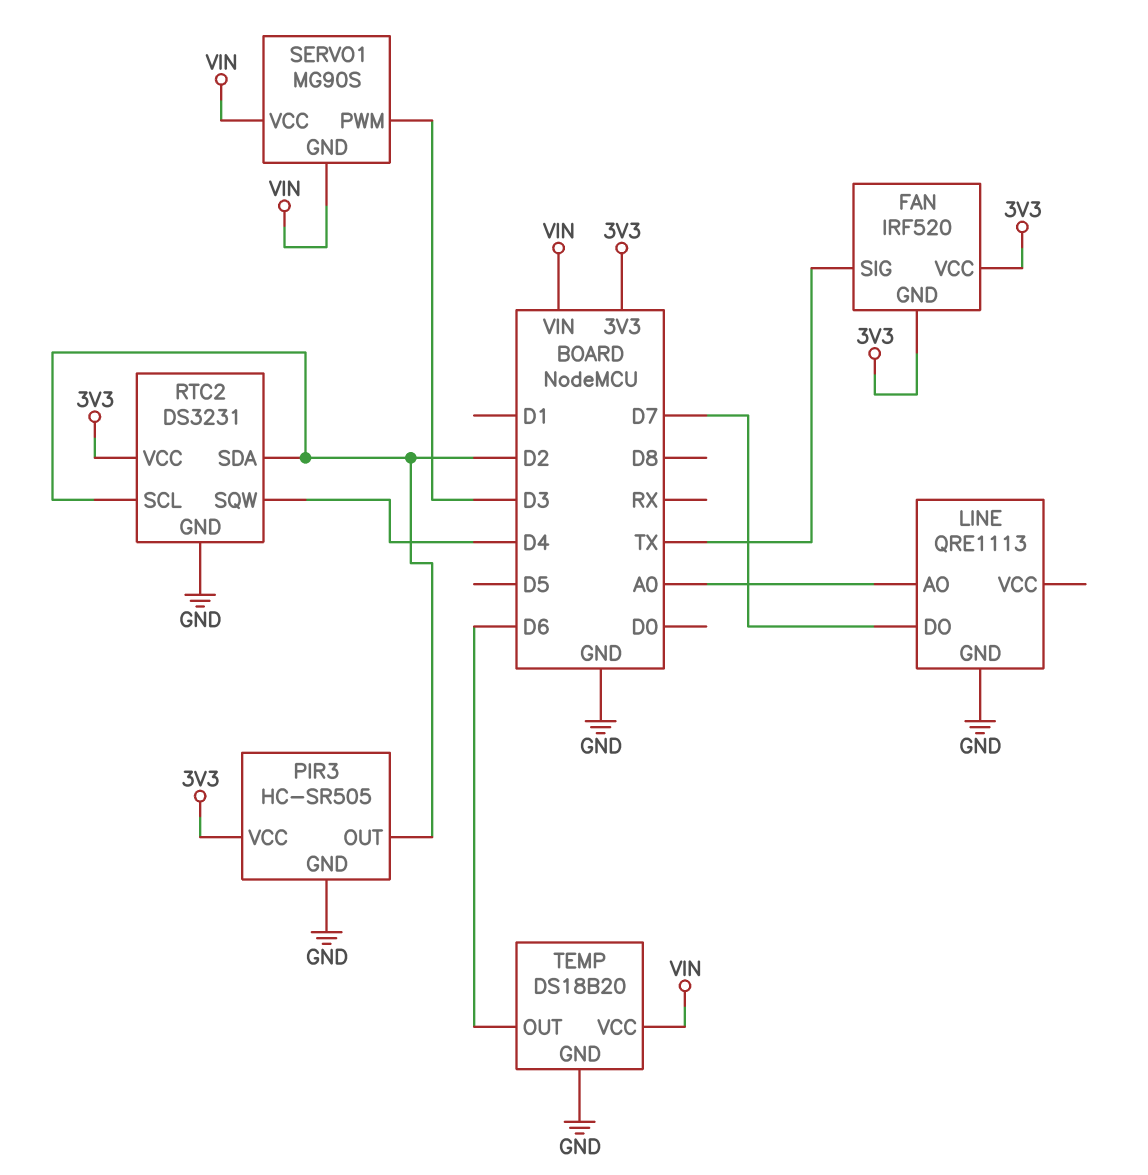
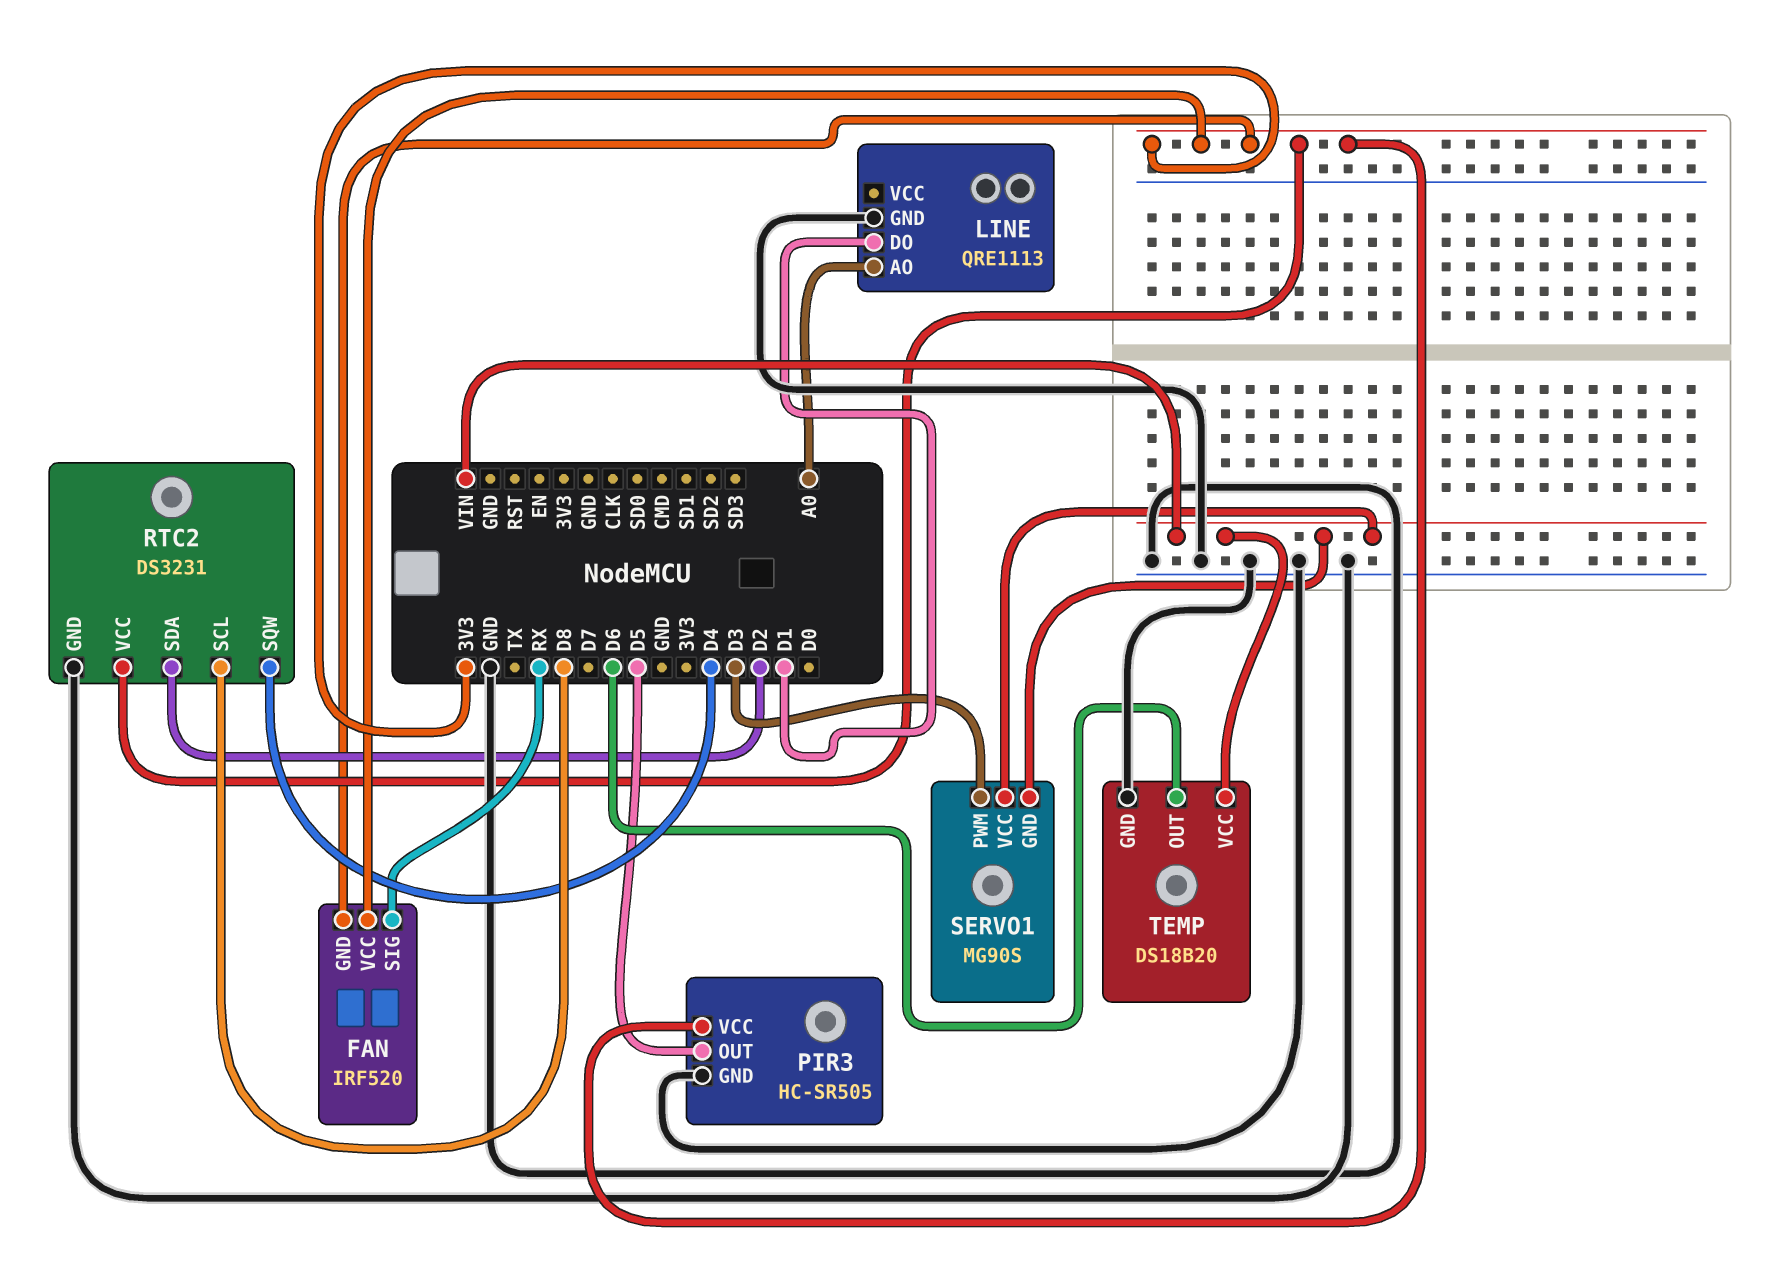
FAN pin SIG: TX -> RX
LINE pin DO: D7 -> D1
PIR3 pin OUT: D2 -> D5
RTC2 pin SCL: D2 -> D8

